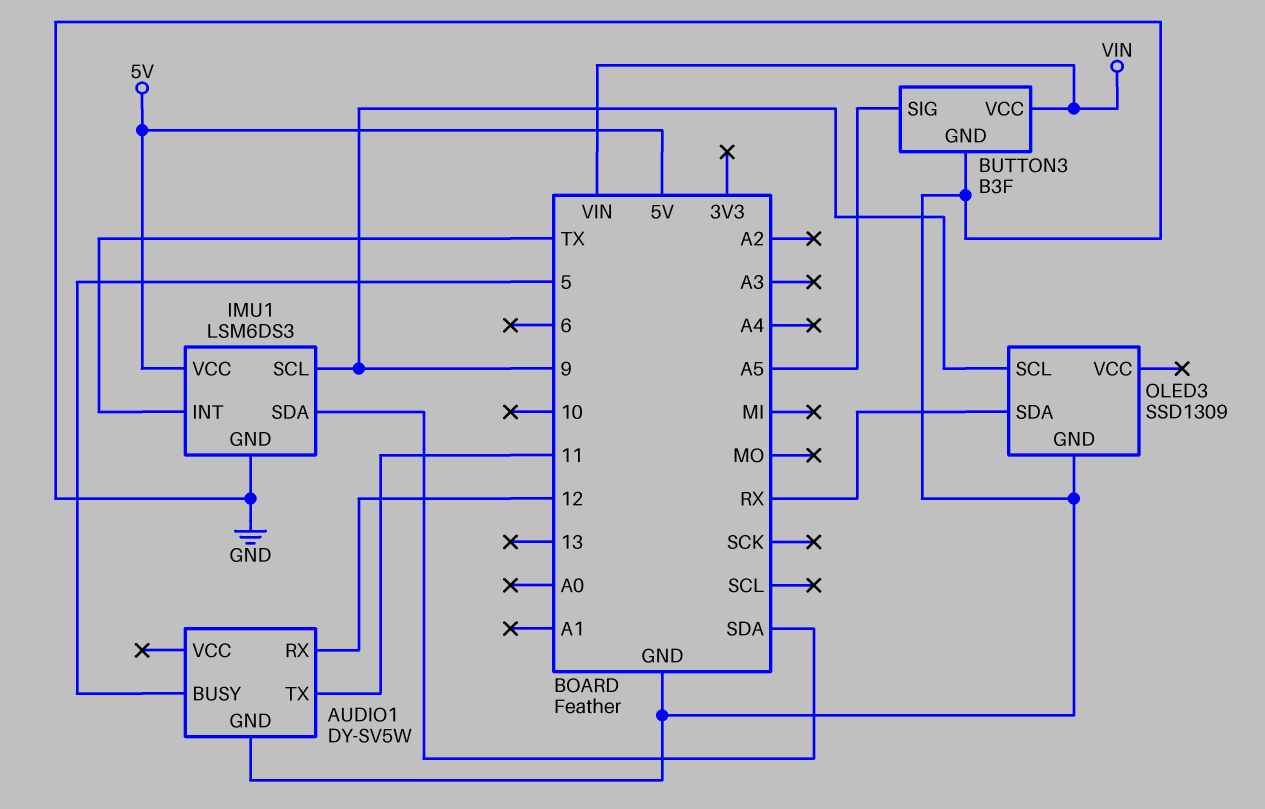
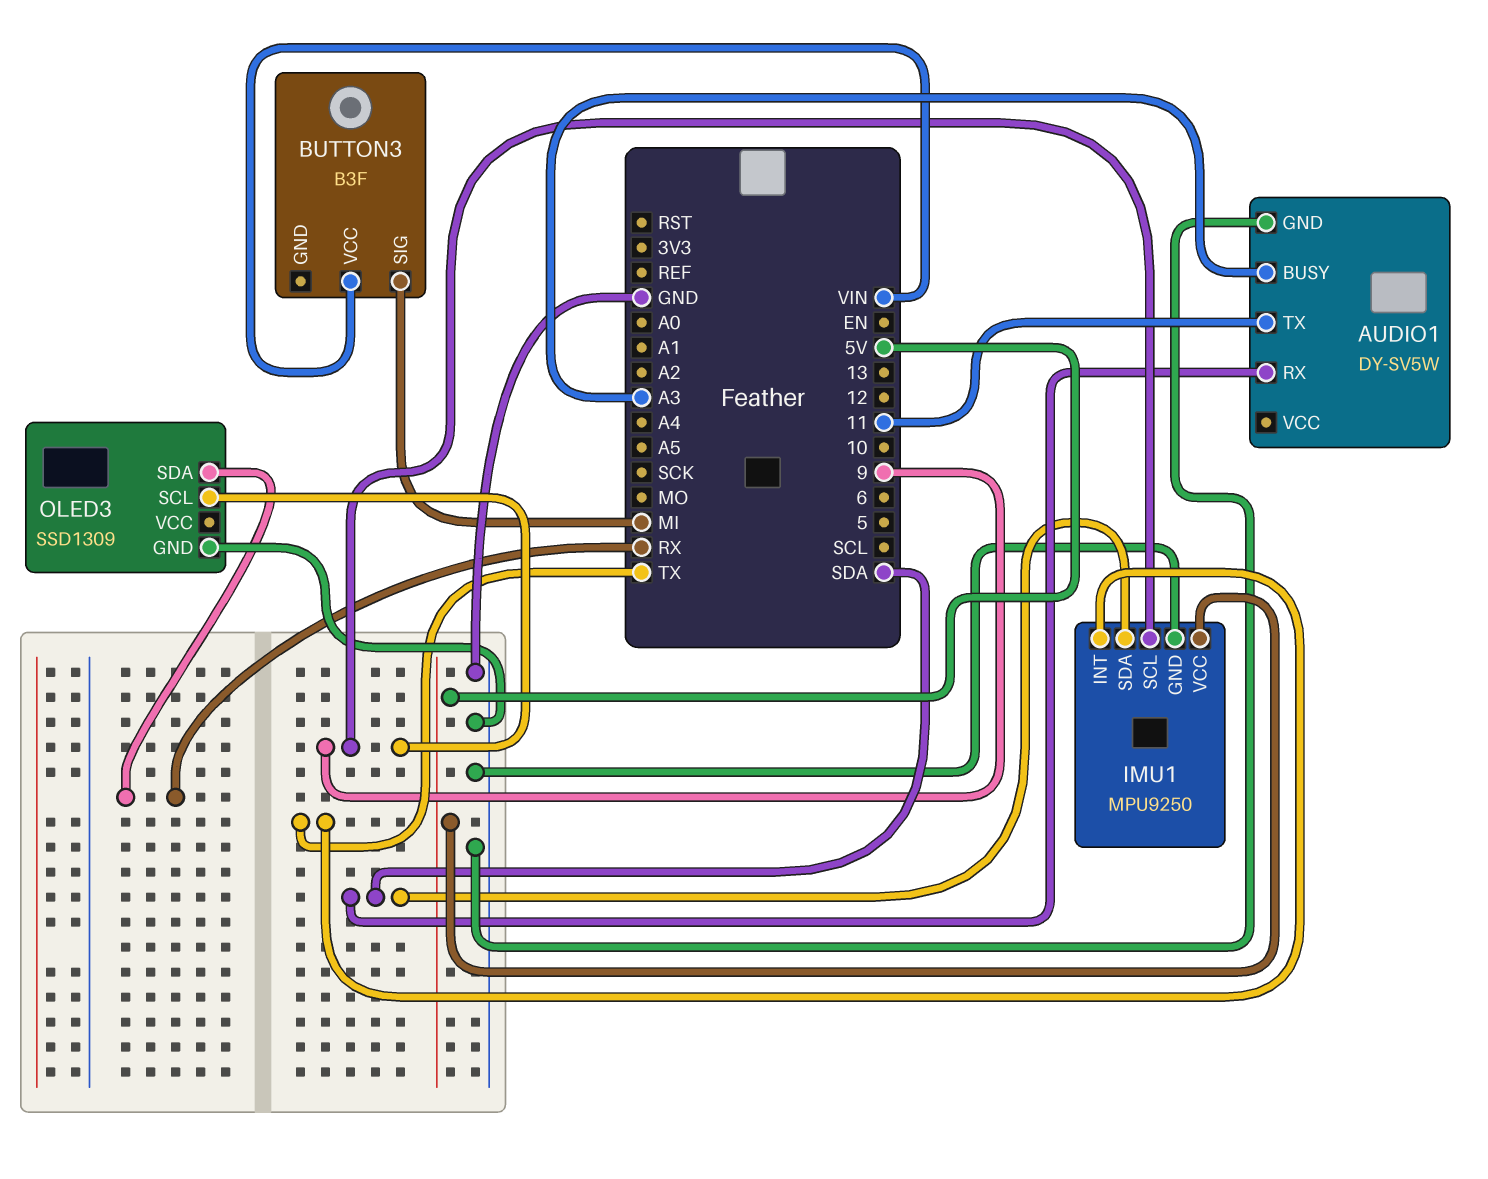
AUDIO1 pin BUSY: 5 -> A3
AUDIO1 pin RX: 12 -> SDA
BUTTON3 pin GND: GND -> none
BUTTON3 pin SIG: A5 -> MI
IMU1: LSM6DS3 -> MPU9250

